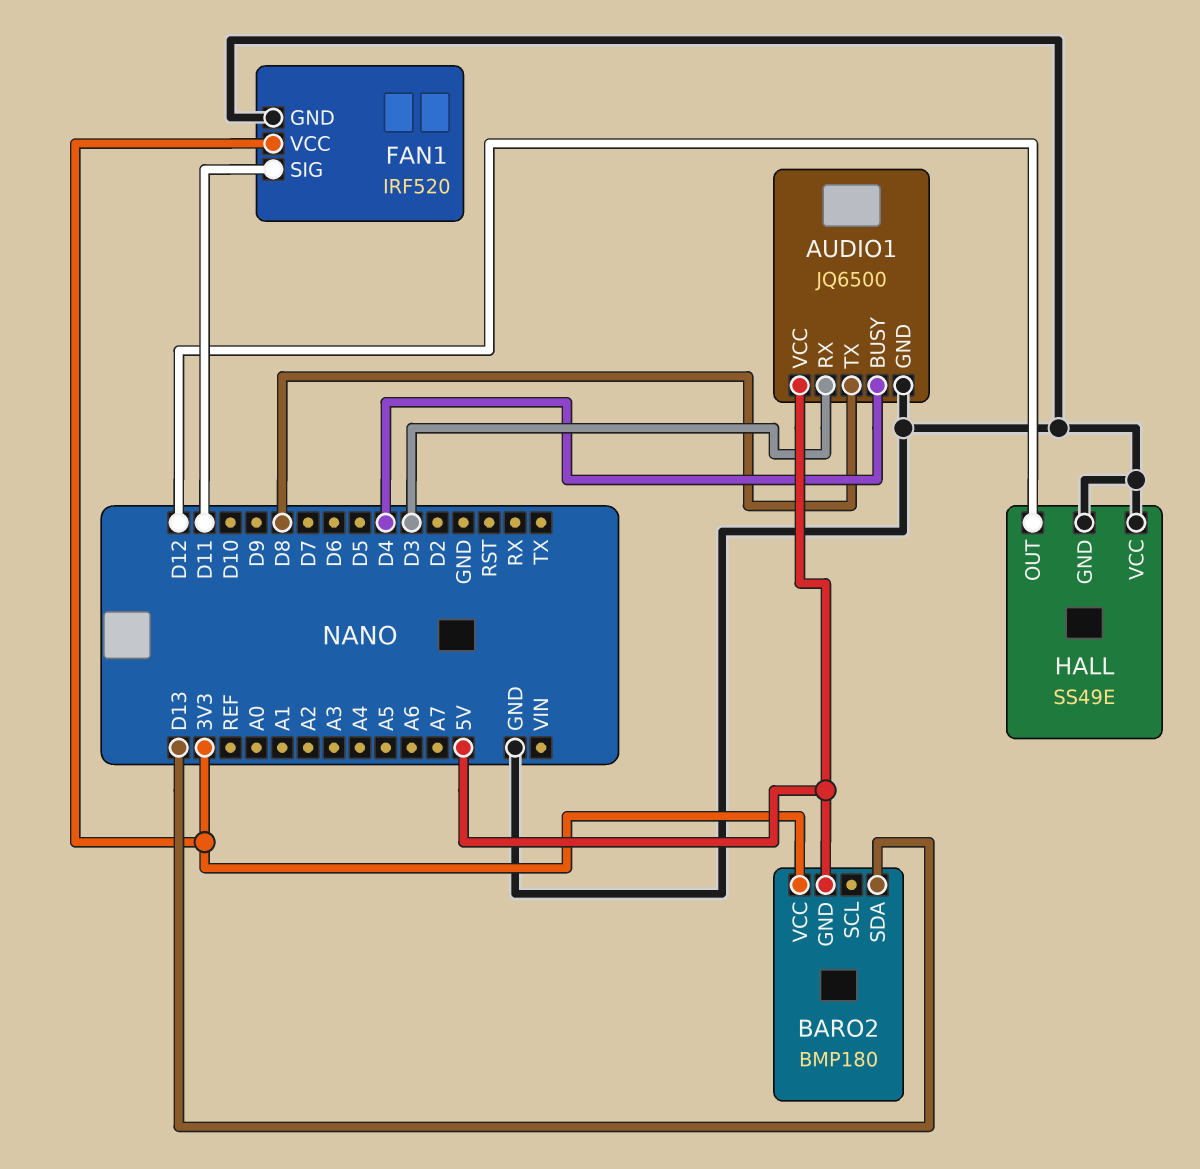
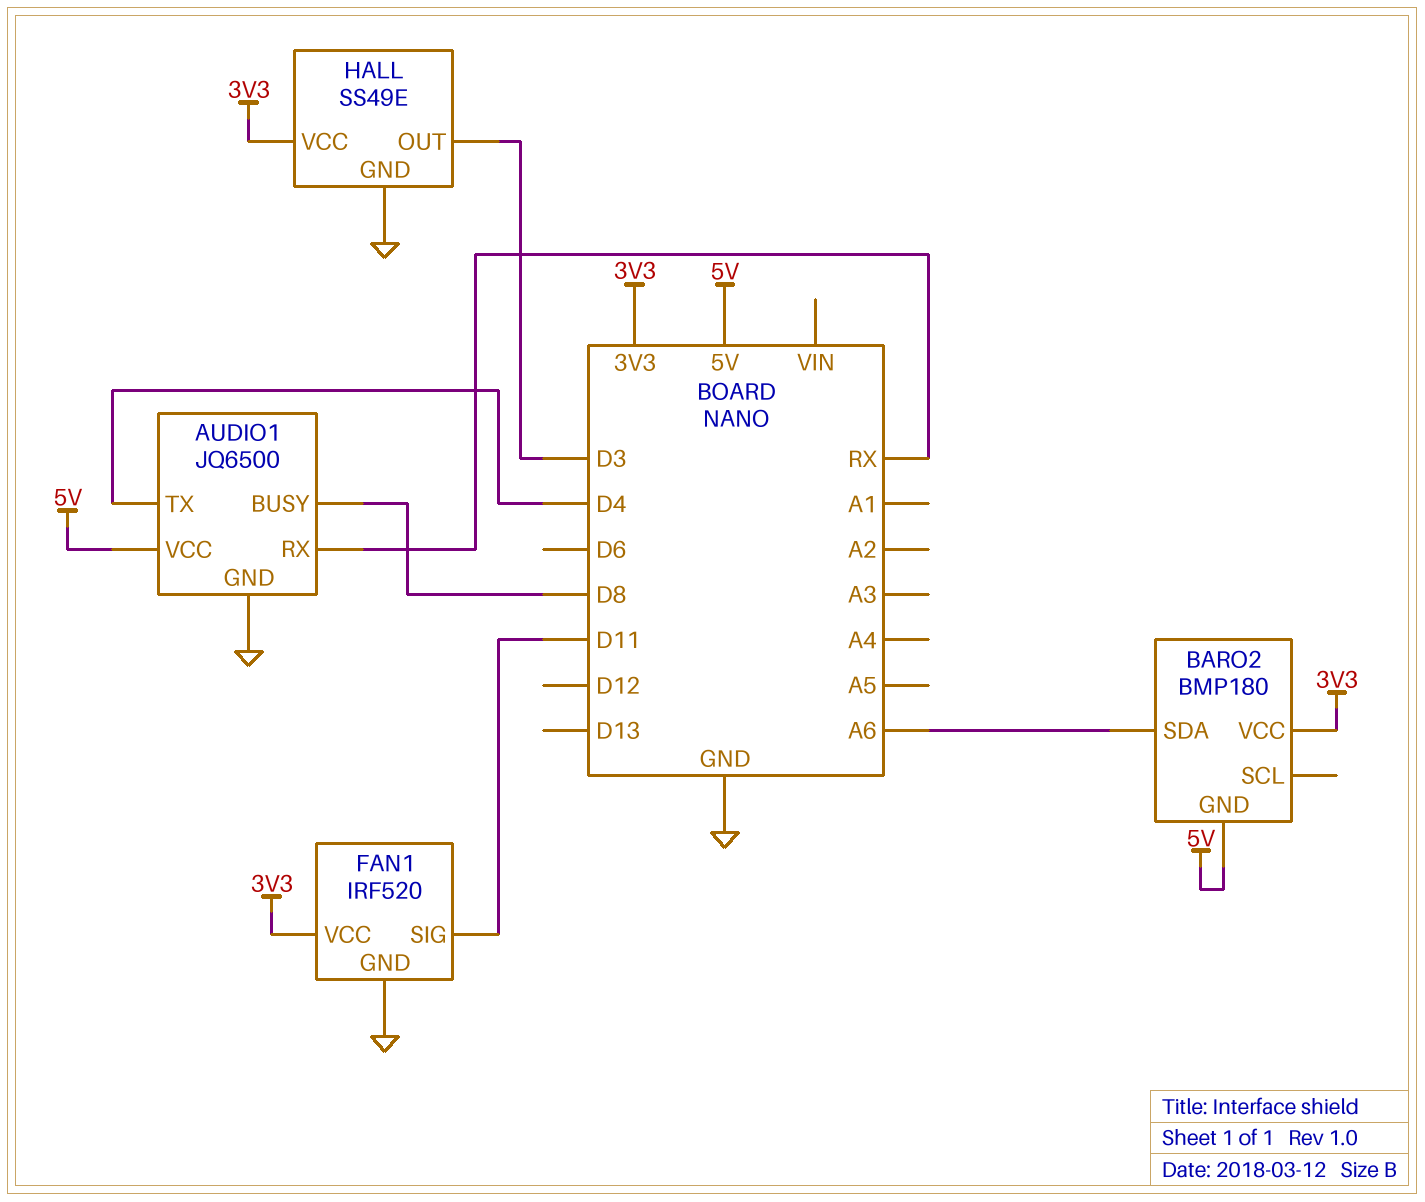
AUDIO1 pin BUSY: D4 -> D8
AUDIO1 pin RX: D3 -> RX
AUDIO1 pin TX: D8 -> D4
BARO2 pin SDA: D13 -> A6
HALL pin OUT: D12 -> D3
HALL pin VCC: GND -> 3V3

